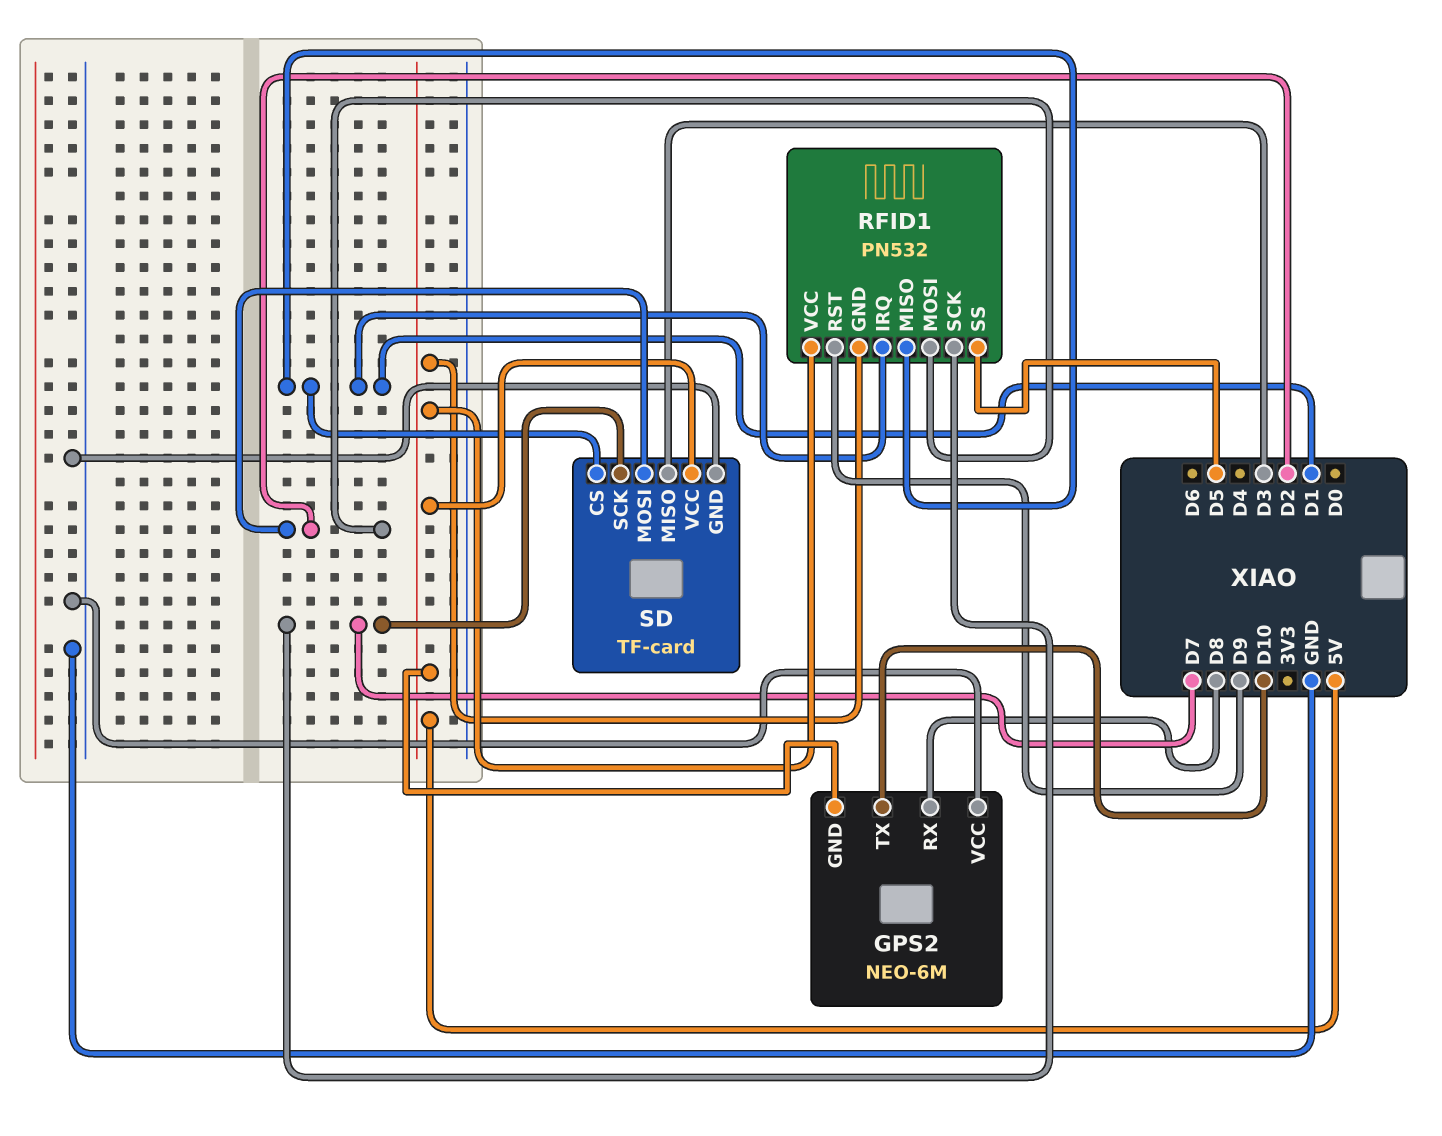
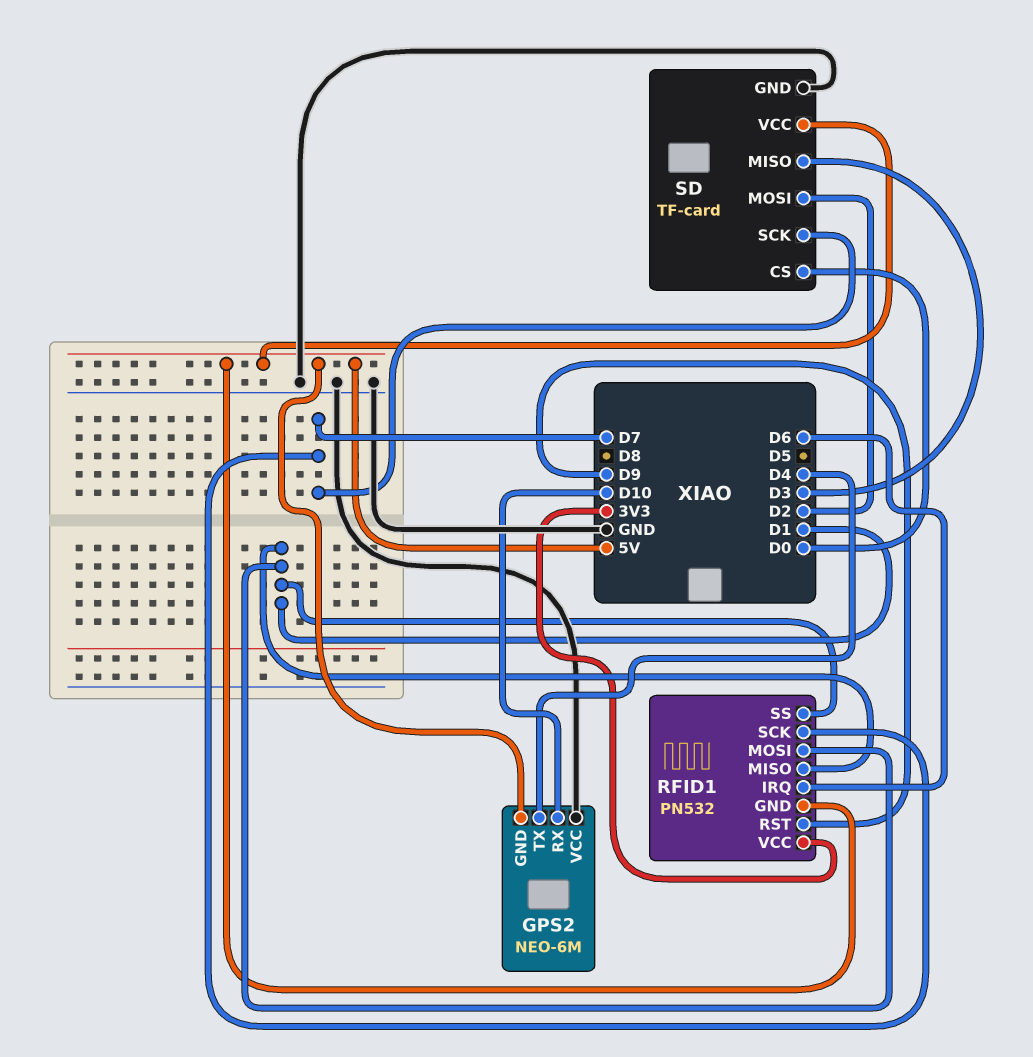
GPS2 pin RX: D8 -> D10
GPS2 pin TX: D10 -> D4
RFID1 pin IRQ: D1 -> D6
RFID1 pin MOSI: D2 -> D1
RFID1 pin SS: D5 -> D1
RFID1 pin VCC: 5V -> 3V3
SD pin CS: D1 -> D0

